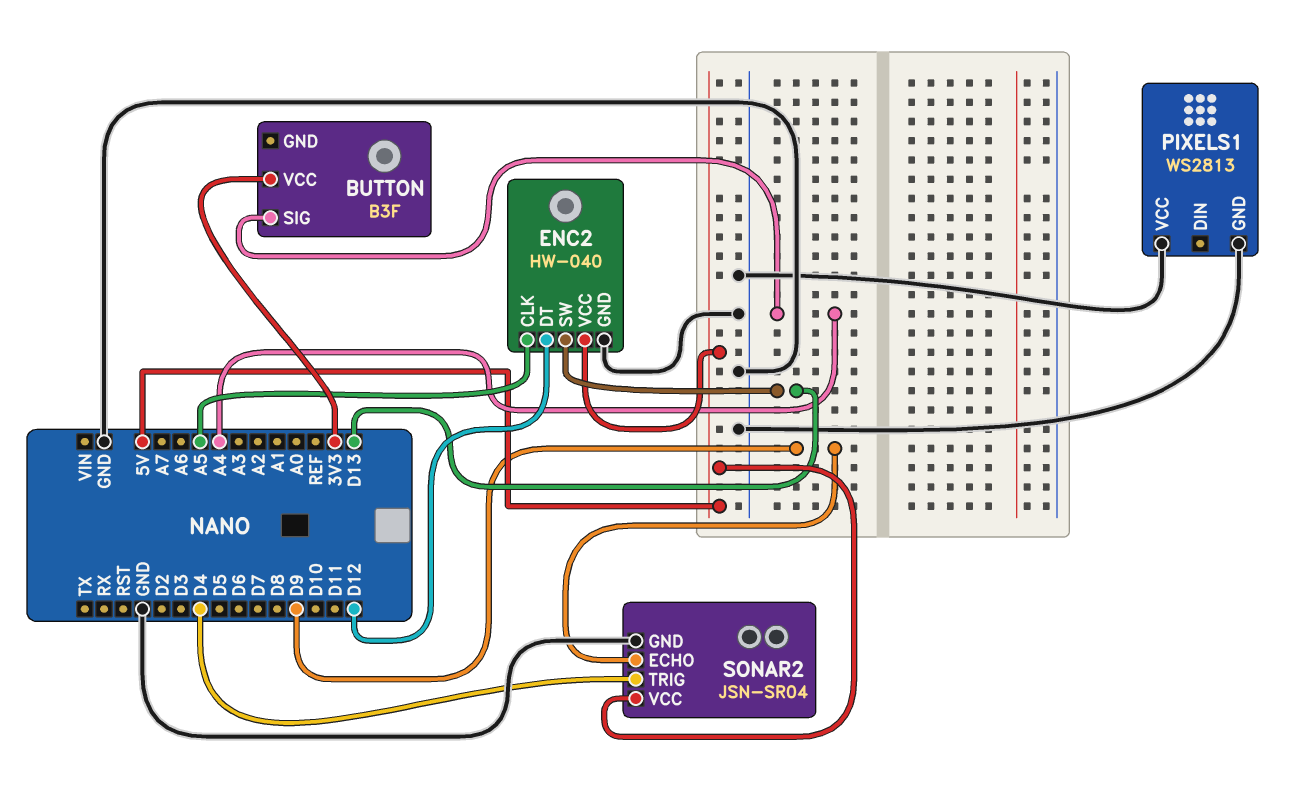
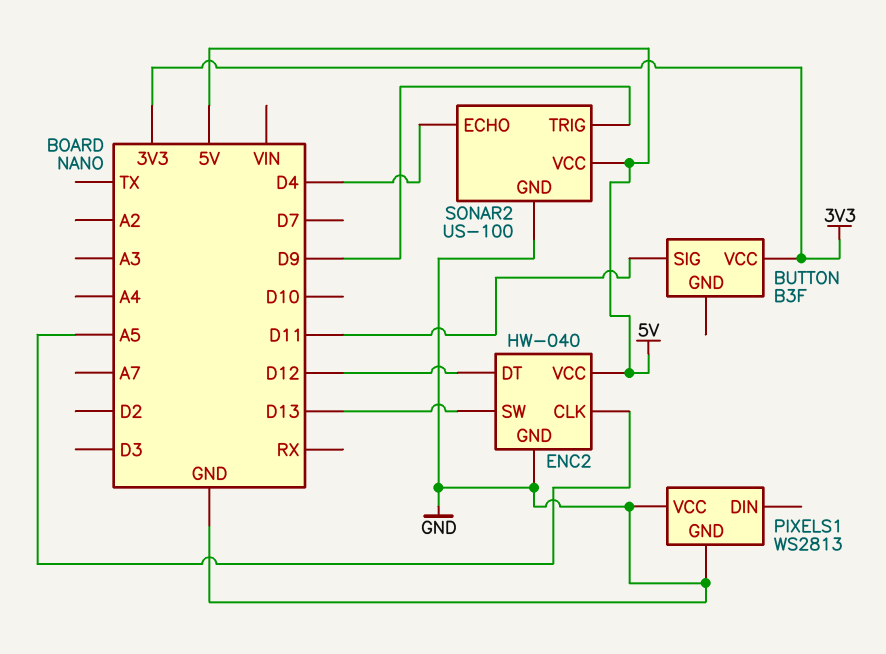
BUTTON pin SIG: A4 -> D11
SONAR2: JSN-SR04 -> US-100
SONAR2 pin ECHO: D9 -> D4
SONAR2 pin TRIG: D4 -> D9

